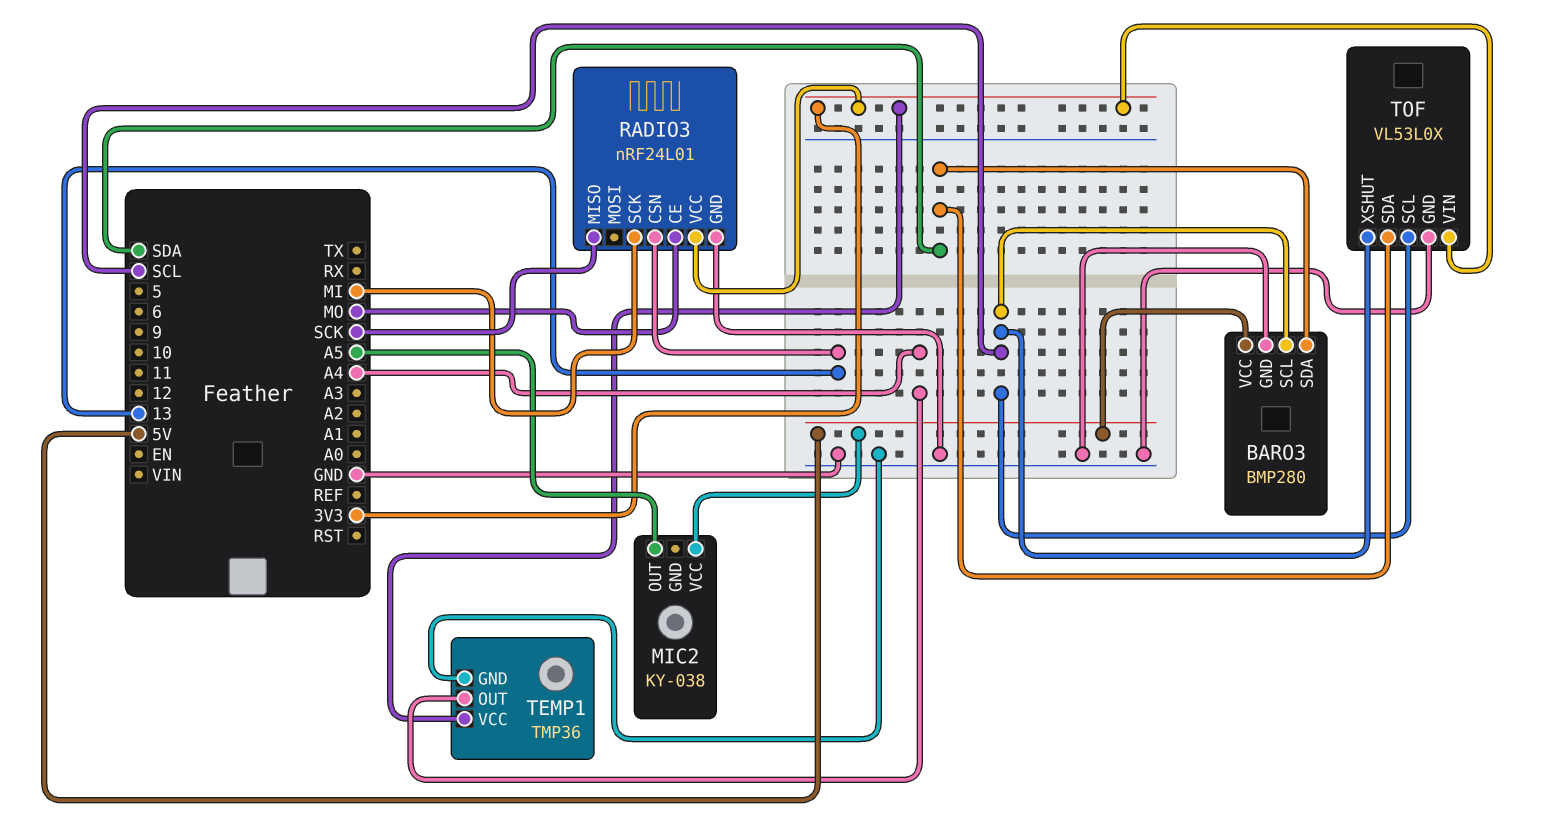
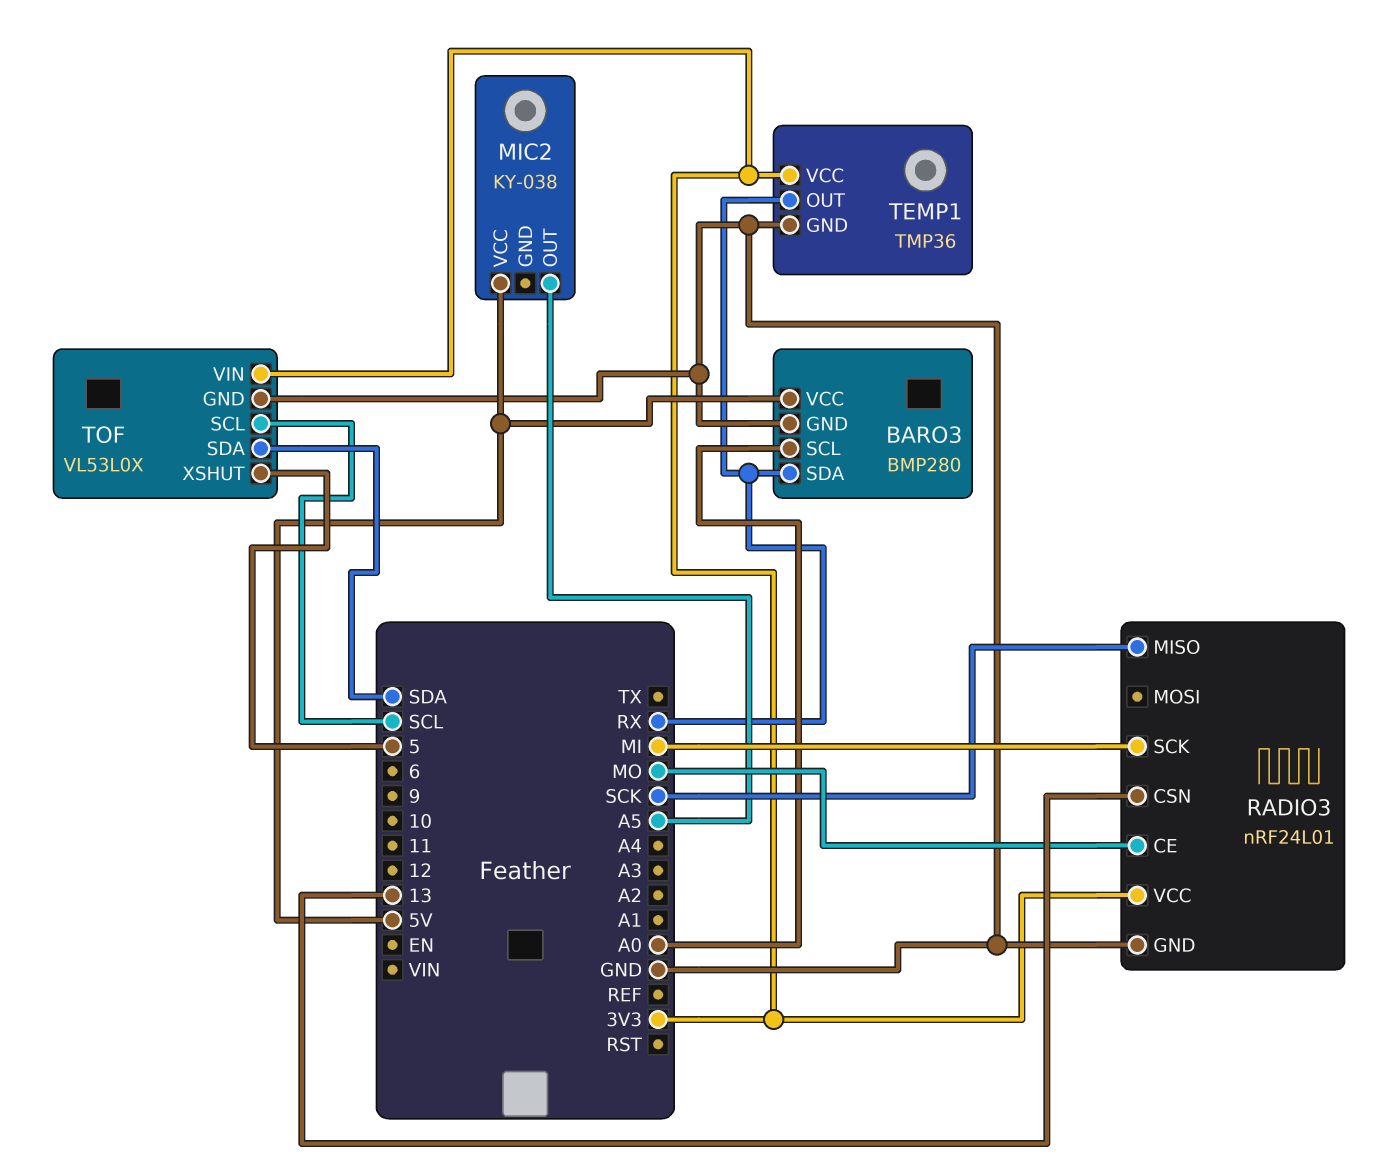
BARO3 pin SCL: SCL -> A0
BARO3 pin SDA: SDA -> RX
TEMP1 pin OUT: A4 -> RX
TOF pin XSHUT: SCL -> 5

